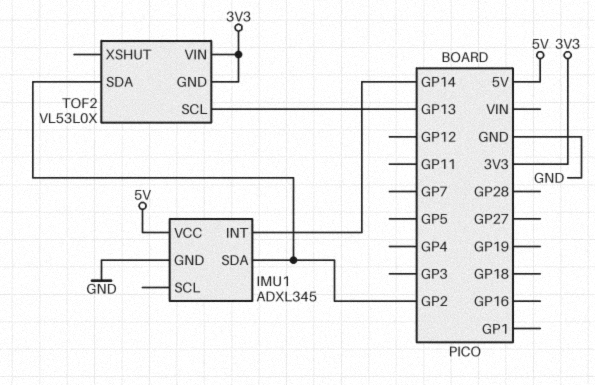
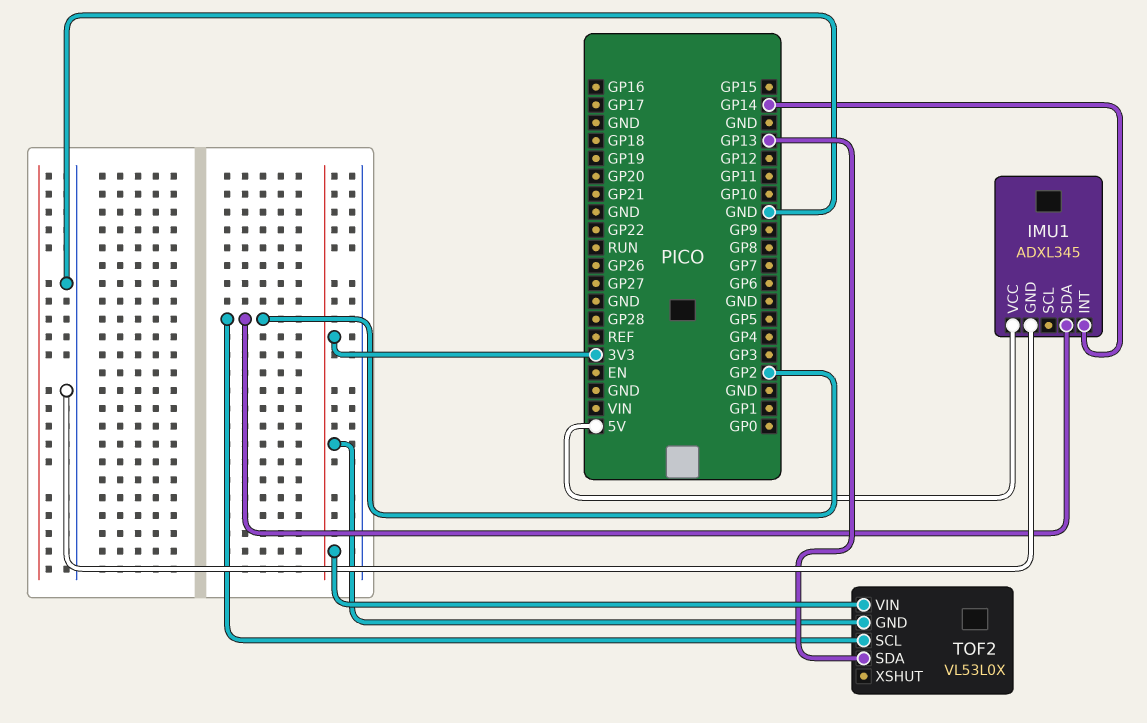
TOF2 pin SCL: GP13 -> GP2
TOF2 pin SDA: GP2 -> GP13

